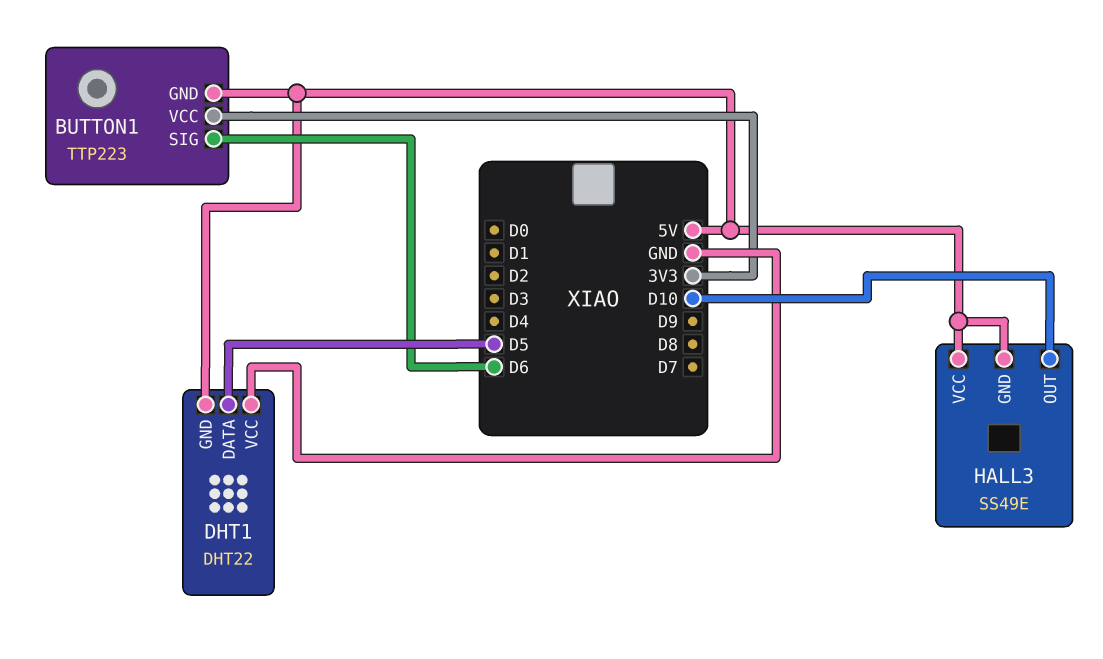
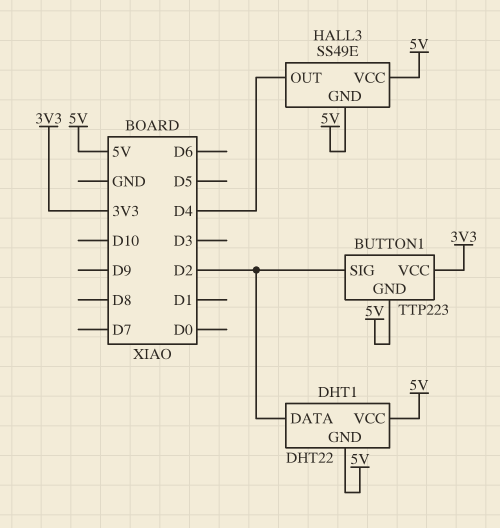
BUTTON1 pin SIG: D6 -> D2
DHT1 pin DATA: D5 -> D2
DHT1 pin VCC: GND -> 5V
HALL3 pin OUT: D10 -> D4

